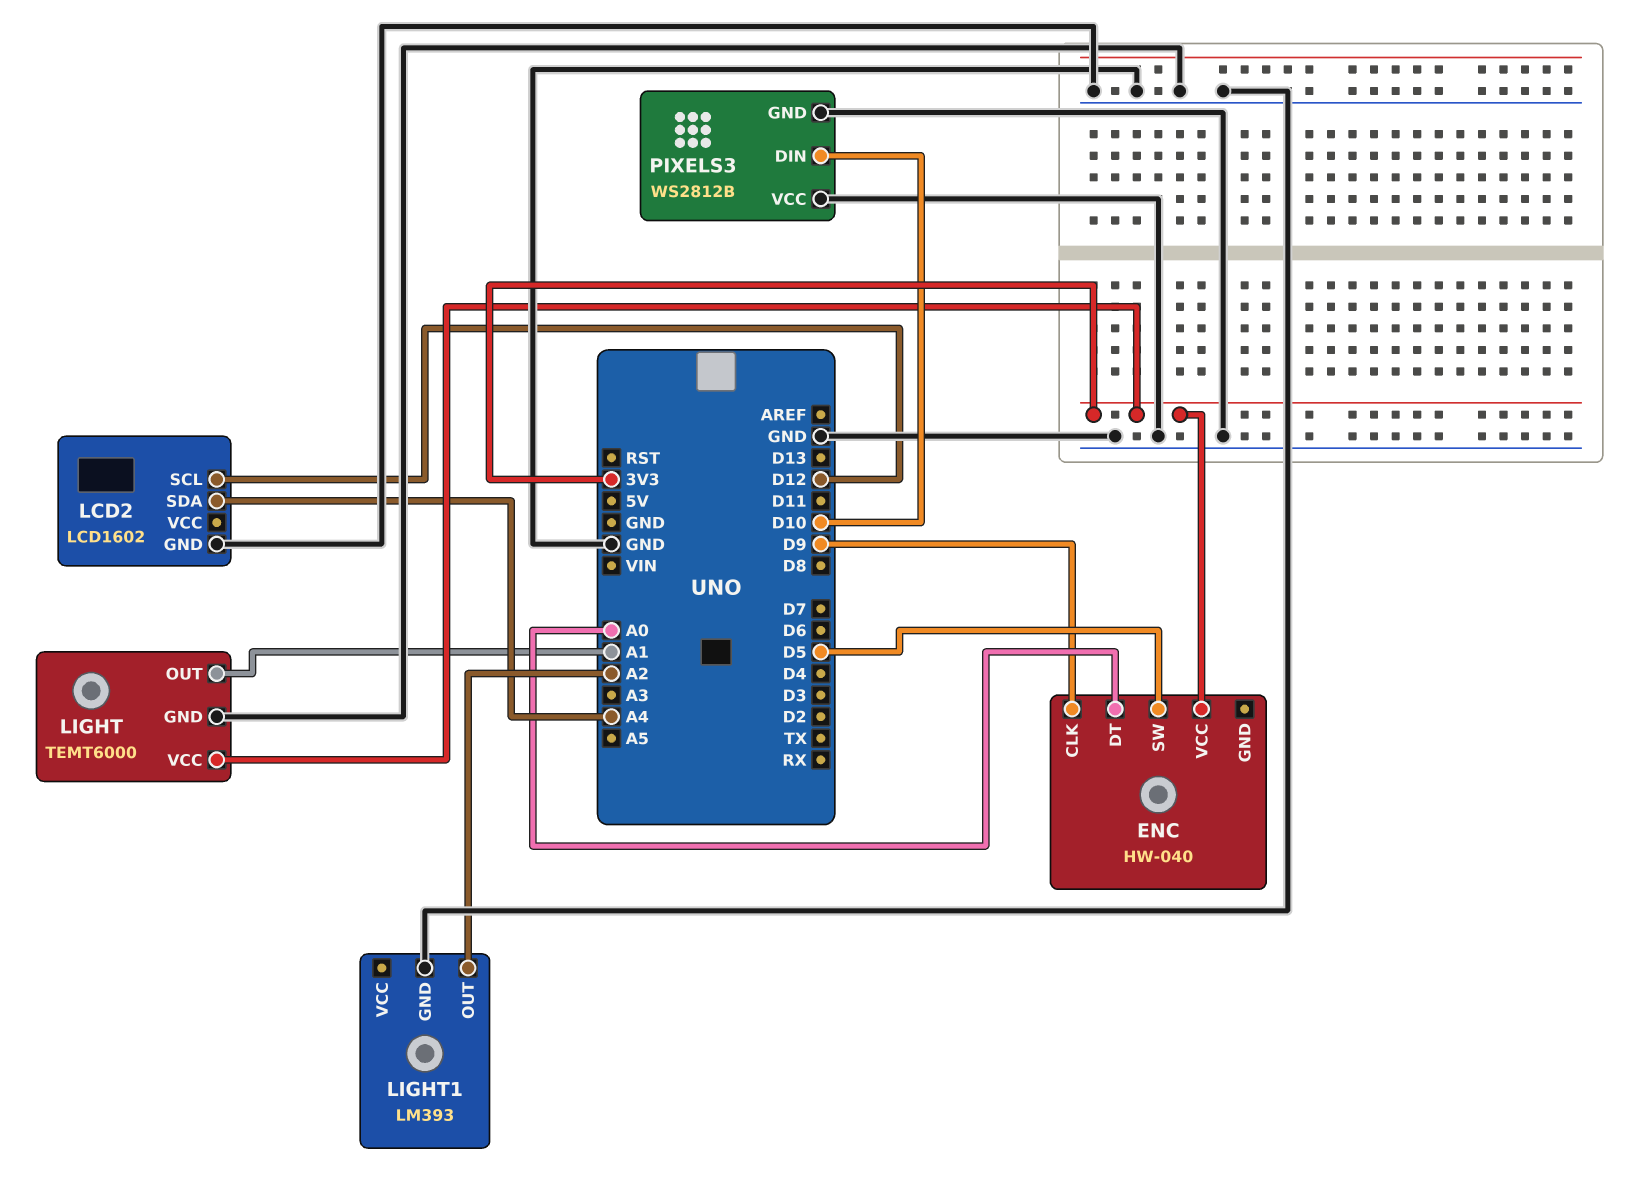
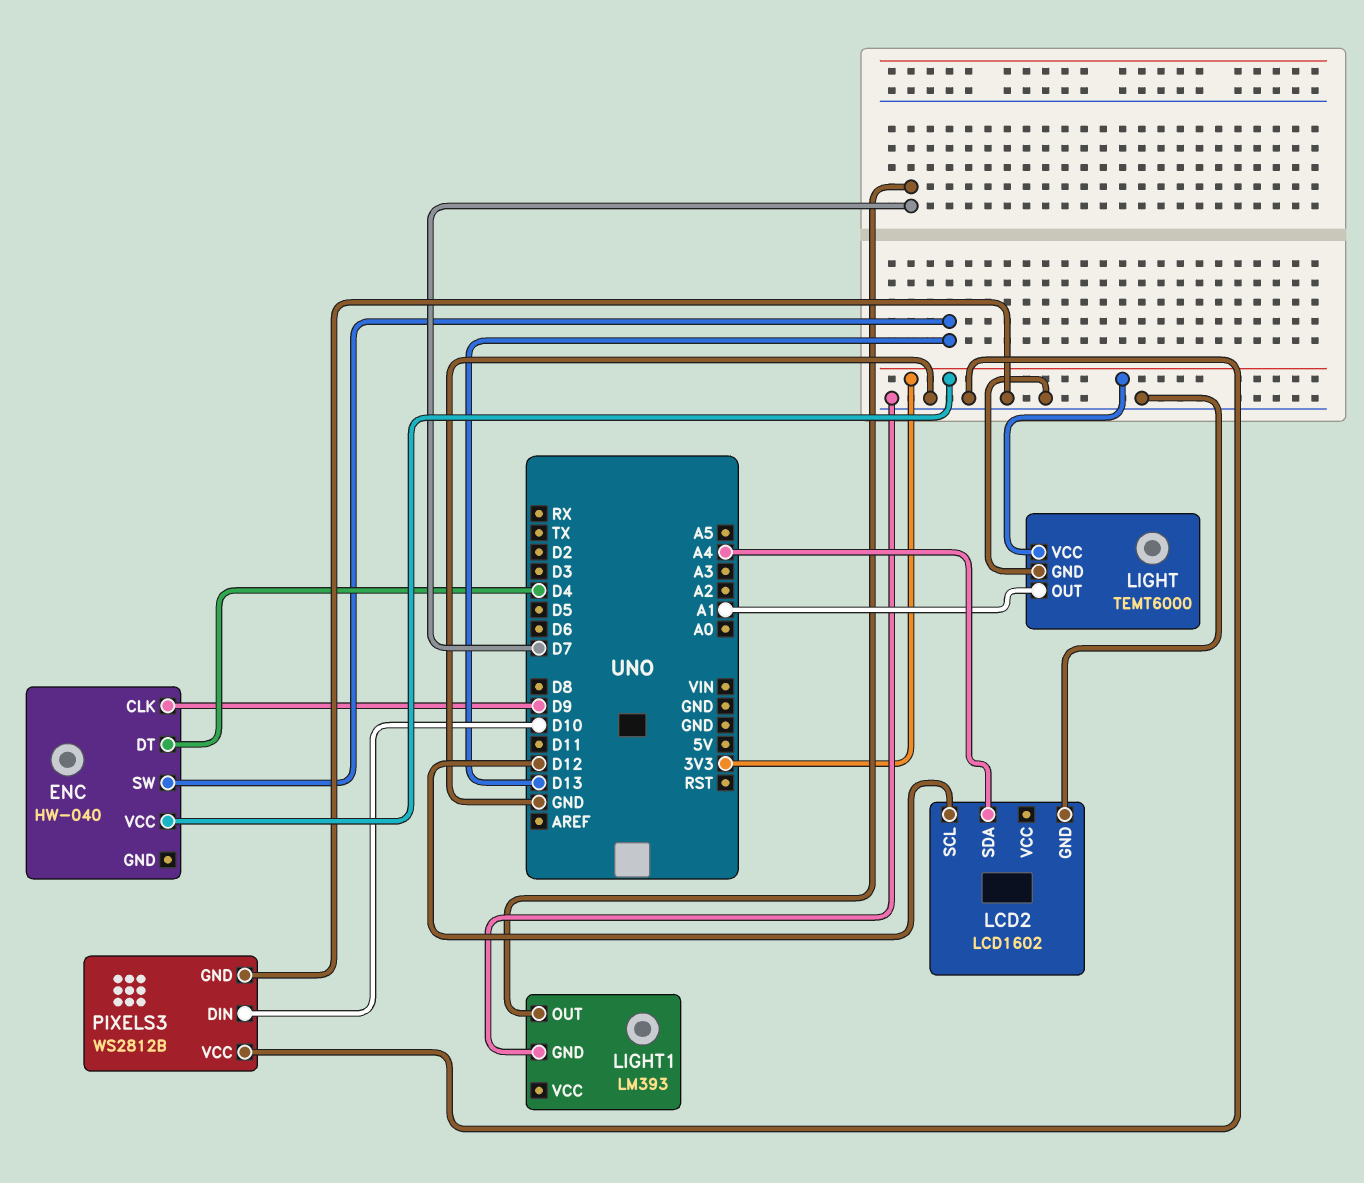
ENC pin DT: A0 -> D4
ENC pin SW: D5 -> D13
LIGHT1 pin OUT: A2 -> D7

